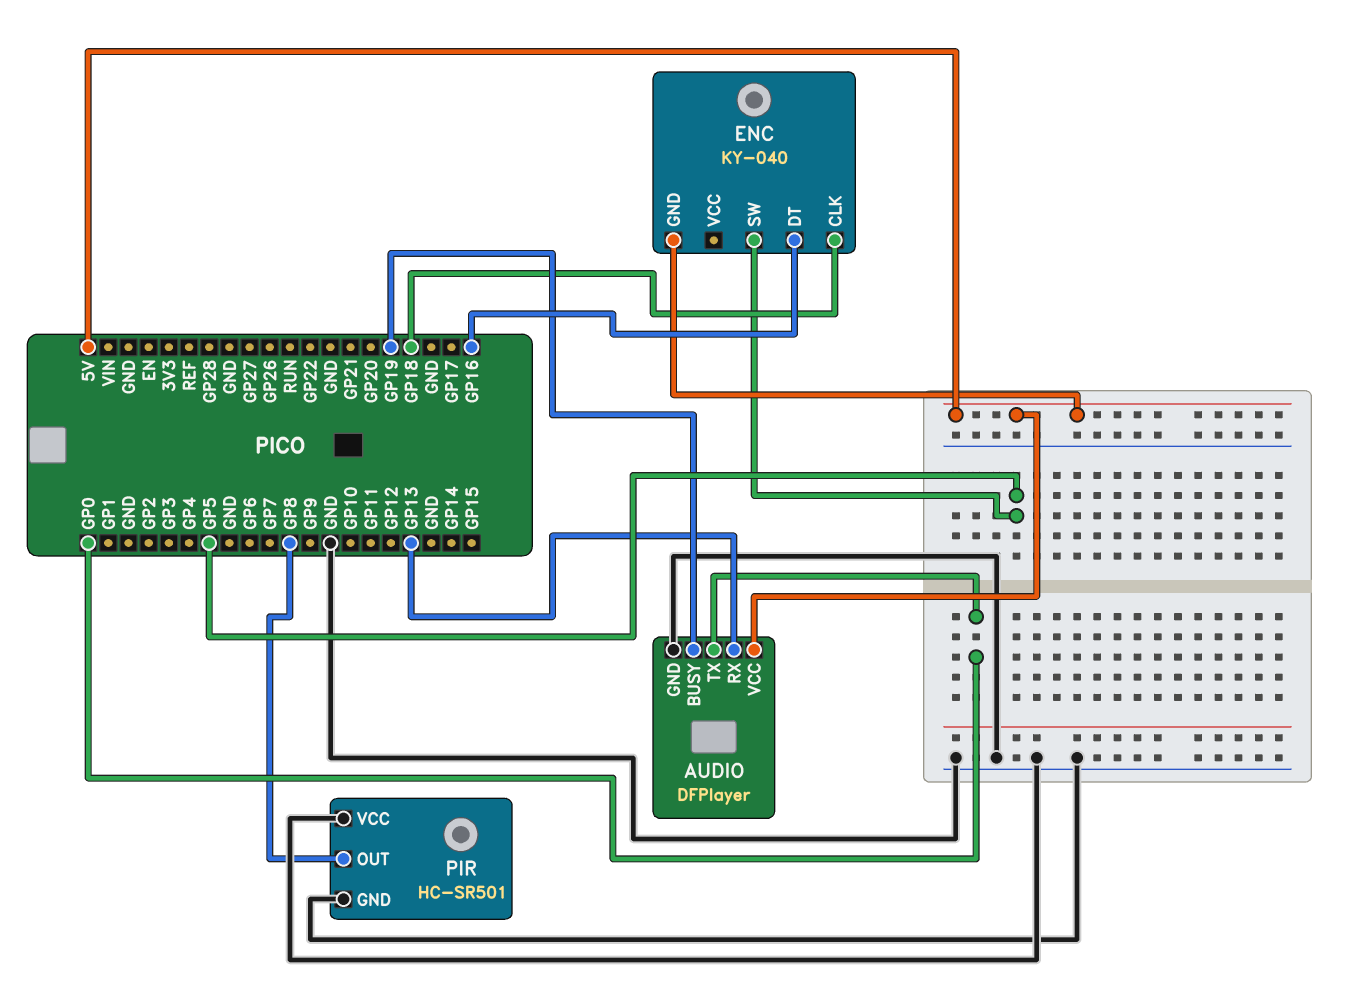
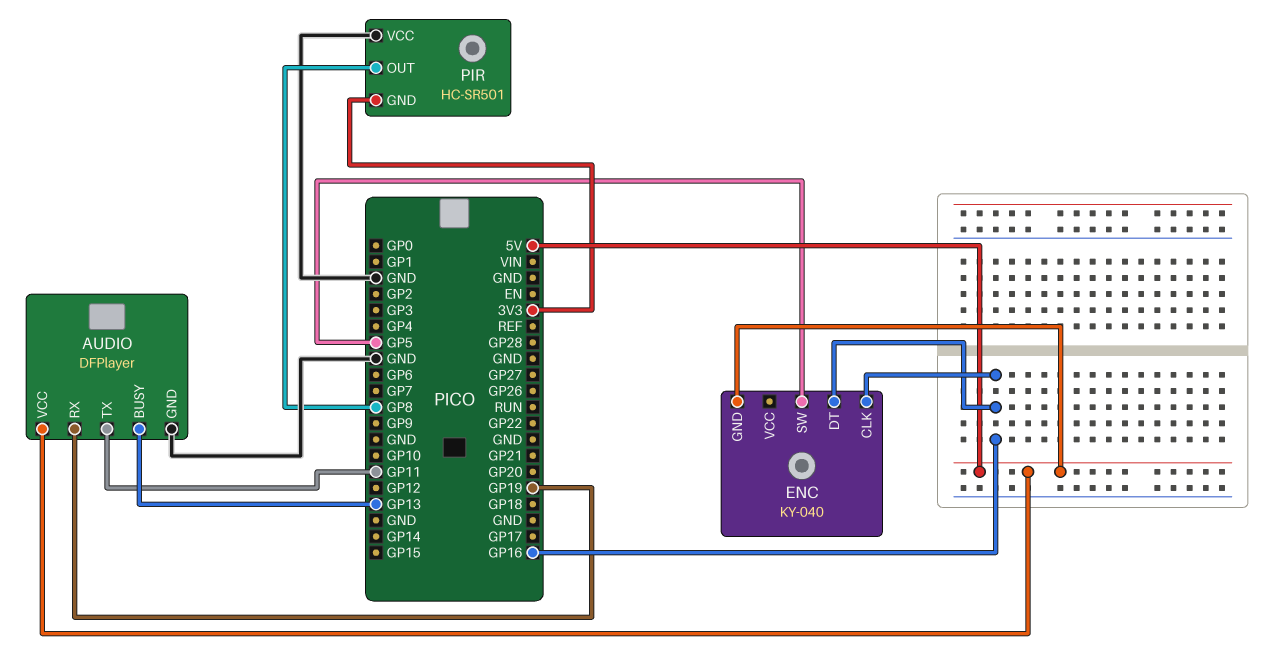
AUDIO pin BUSY: GP19 -> GP13
AUDIO pin RX: GP13 -> GP19
AUDIO pin TX: GP0 -> GP11
ENC pin CLK: GP18 -> GP16
PIR pin GND: GND -> 3V3

